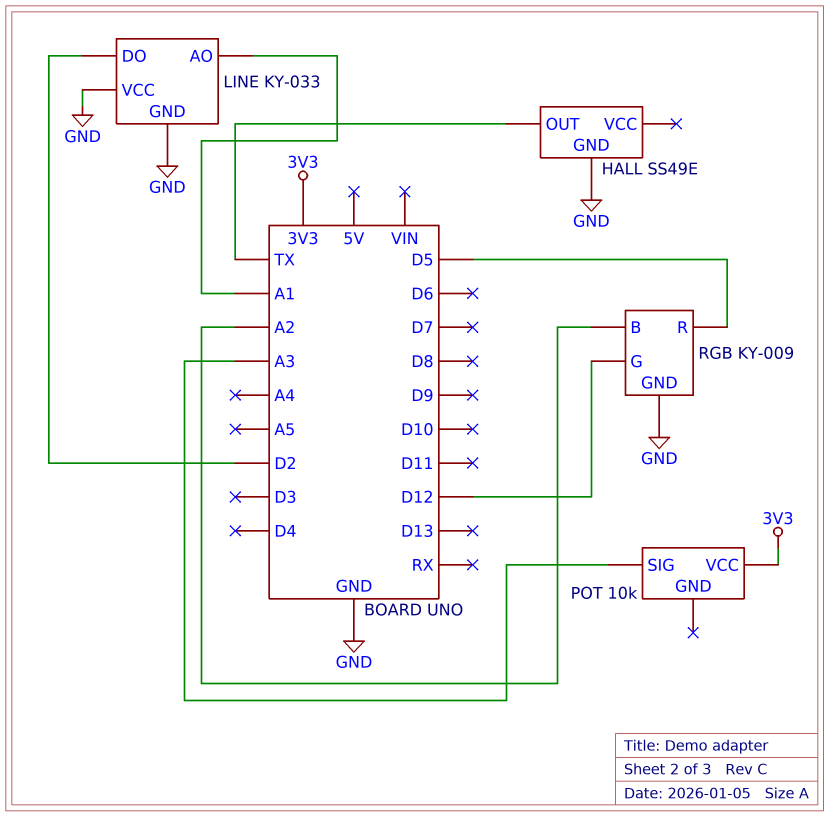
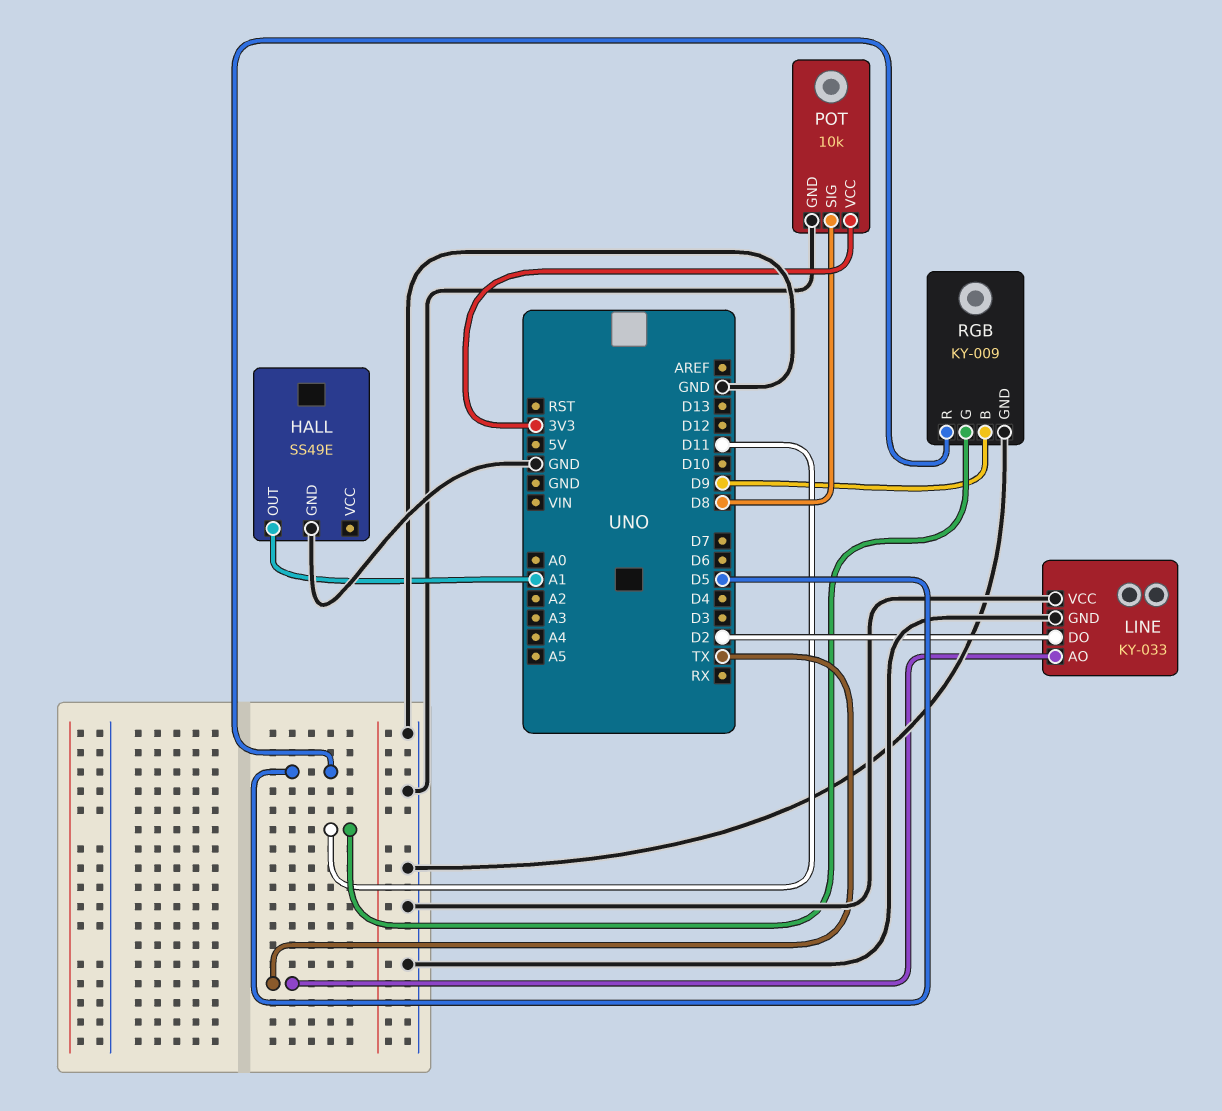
HALL pin OUT: TX -> A1
LINE pin AO: A1 -> TX
POT pin GND: none -> GND
POT pin SIG: A3 -> D8
RGB pin B: A2 -> D9
RGB pin G: D12 -> D11

